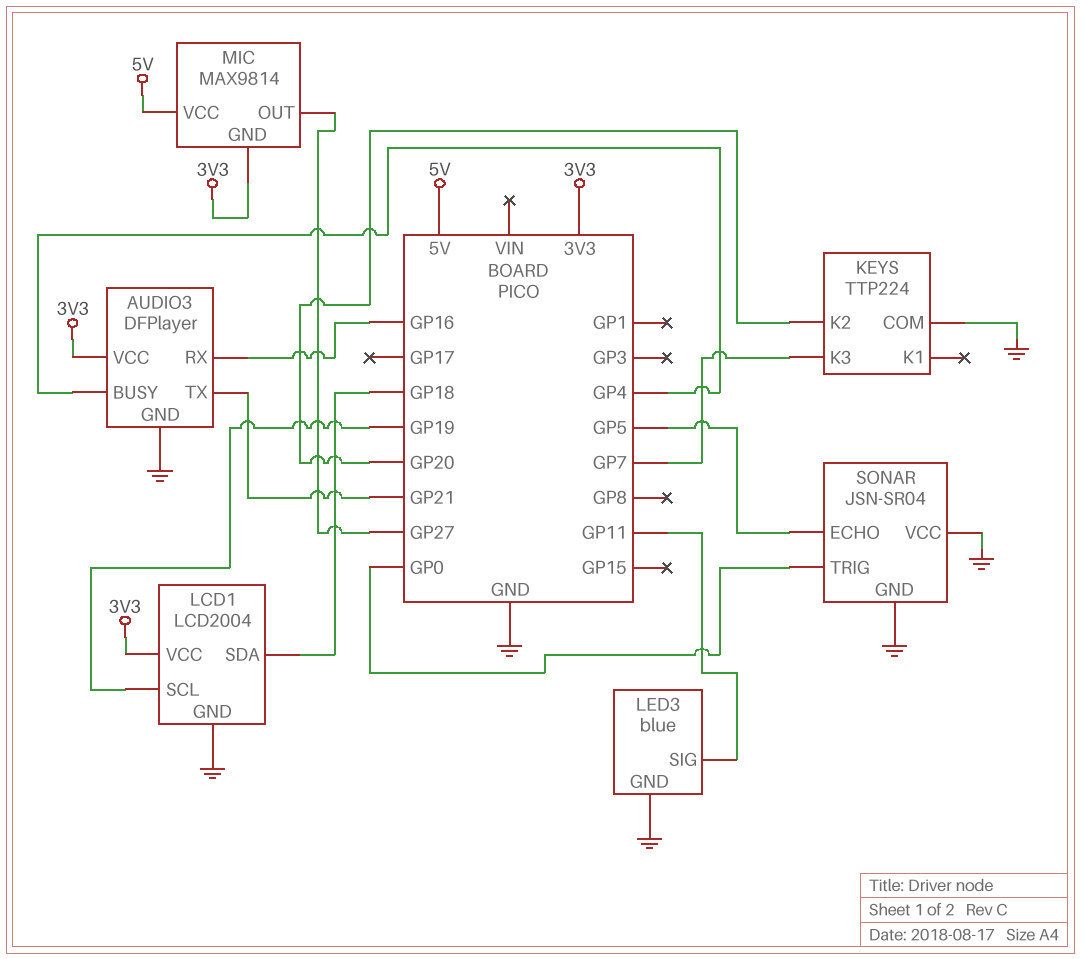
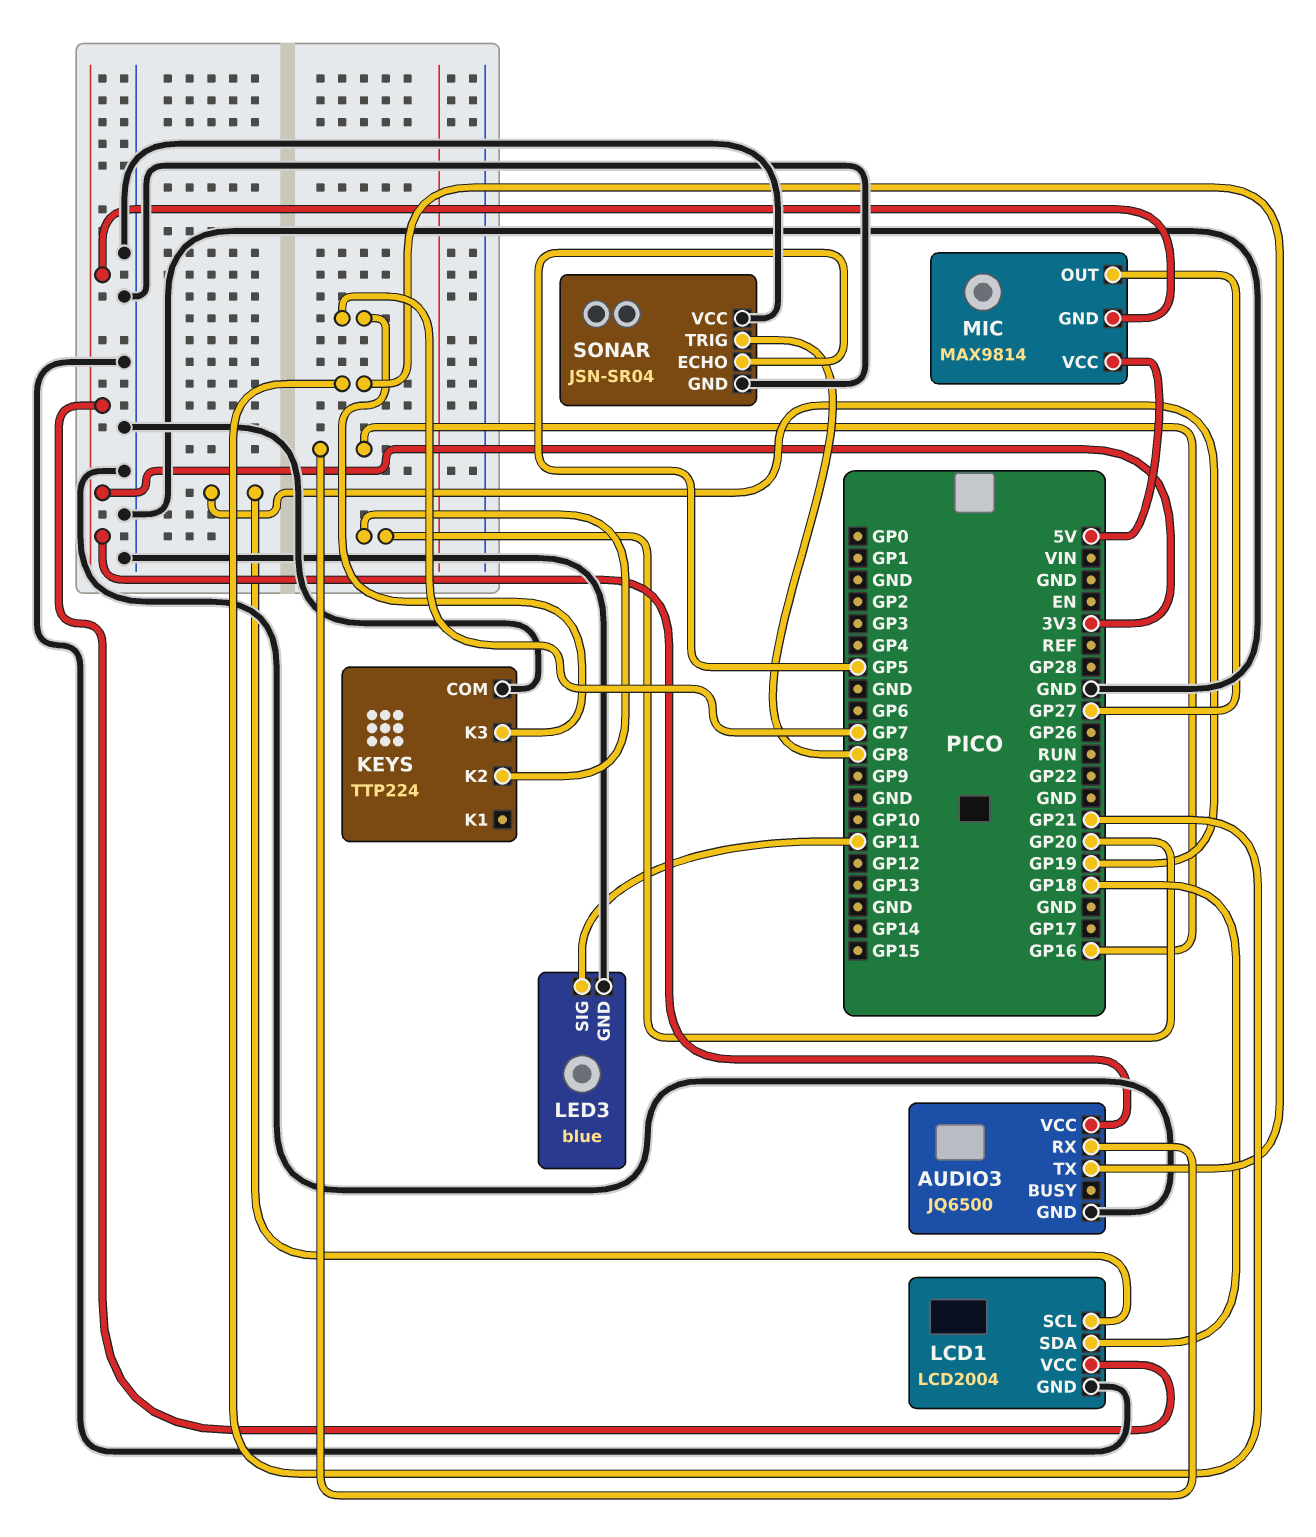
AUDIO3: DFPlayer -> JQ6500
AUDIO3 pin BUSY: GP4 -> none
SONAR pin TRIG: GP0 -> GP8

